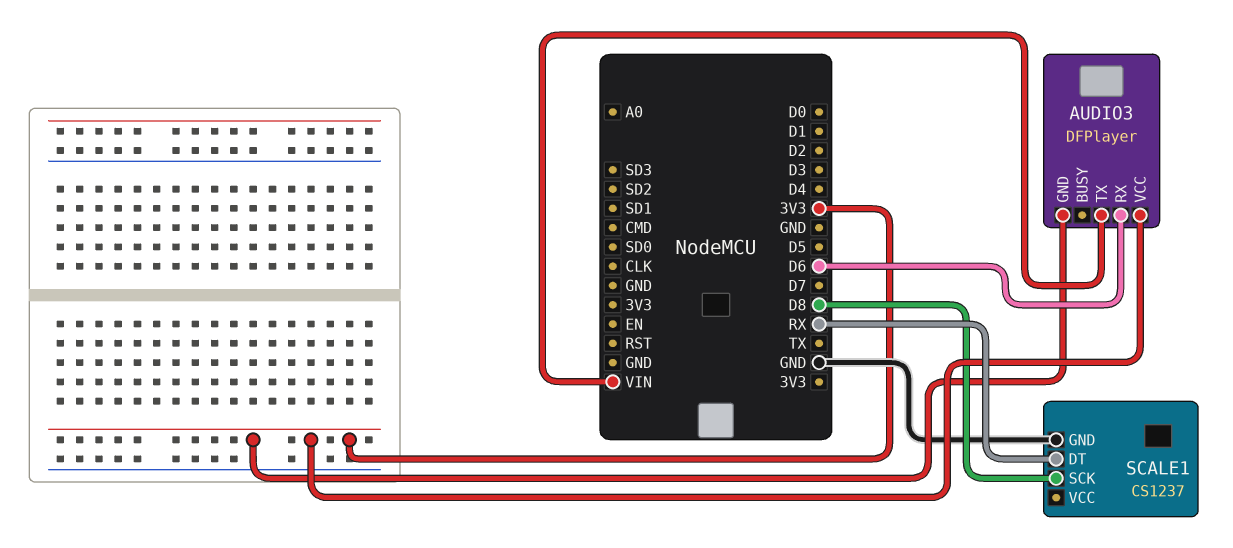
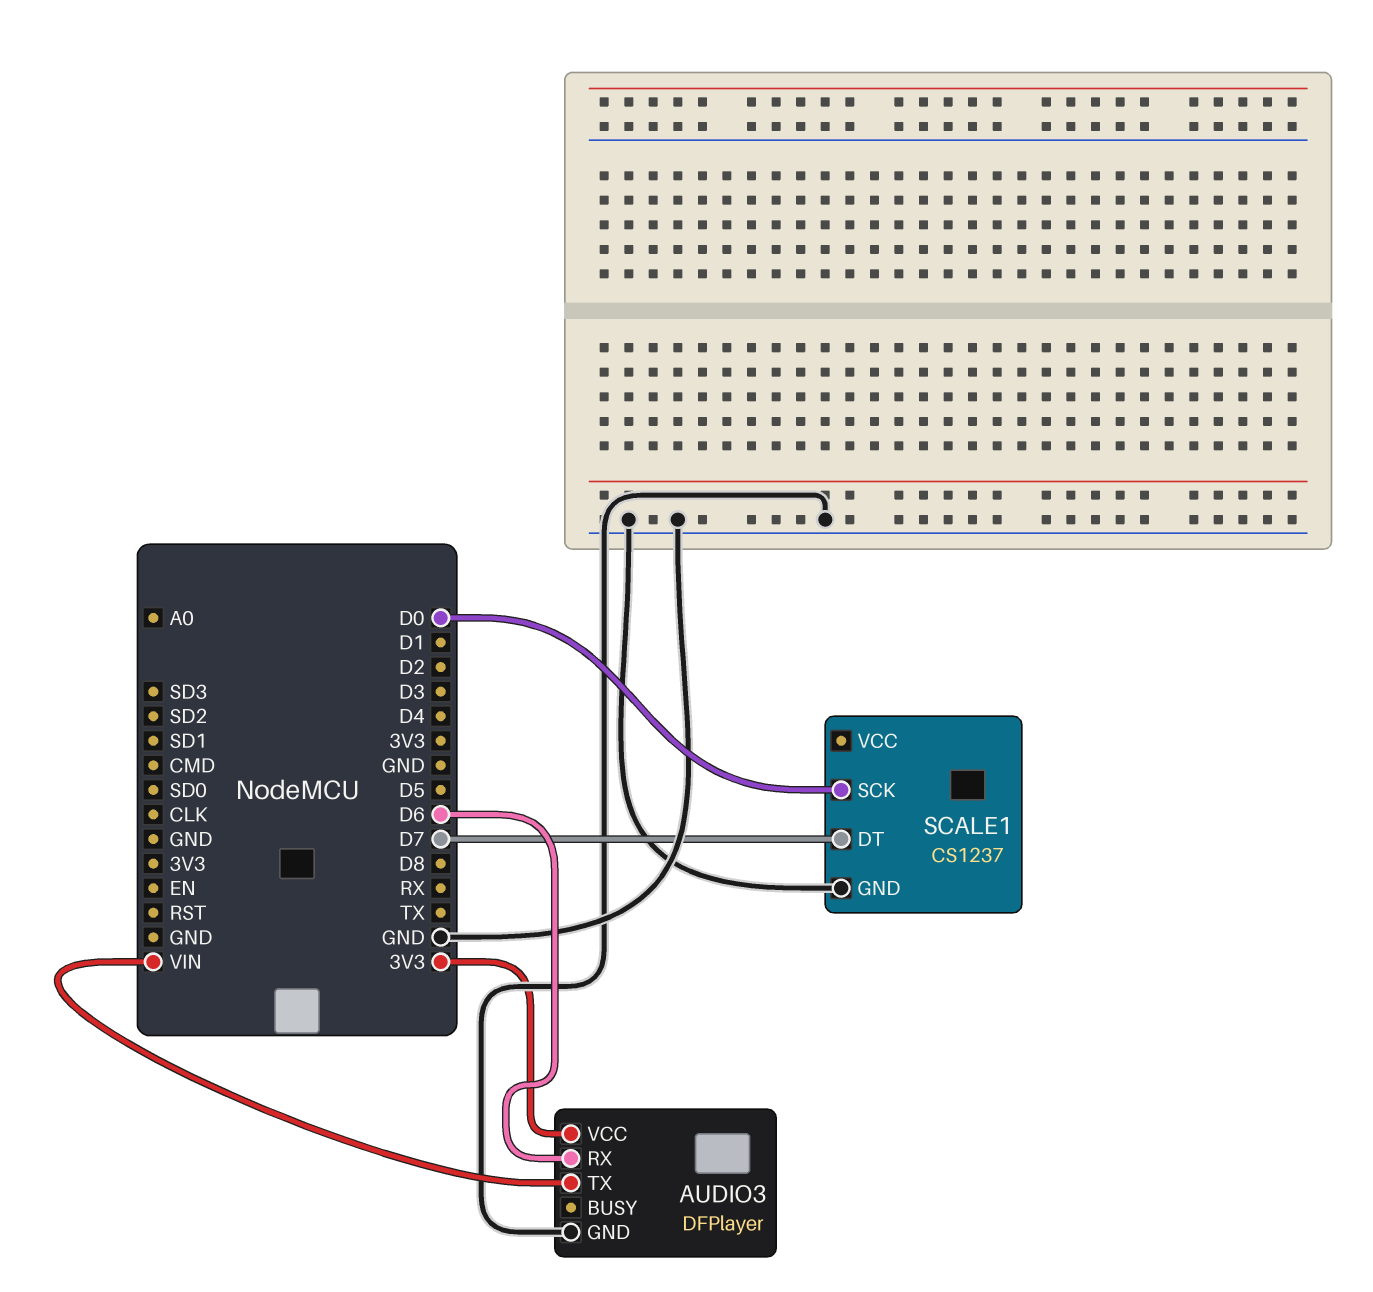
AUDIO3 pin GND: 3V3 -> GND
SCALE1 pin DT: RX -> D7
SCALE1 pin SCK: D8 -> D0

